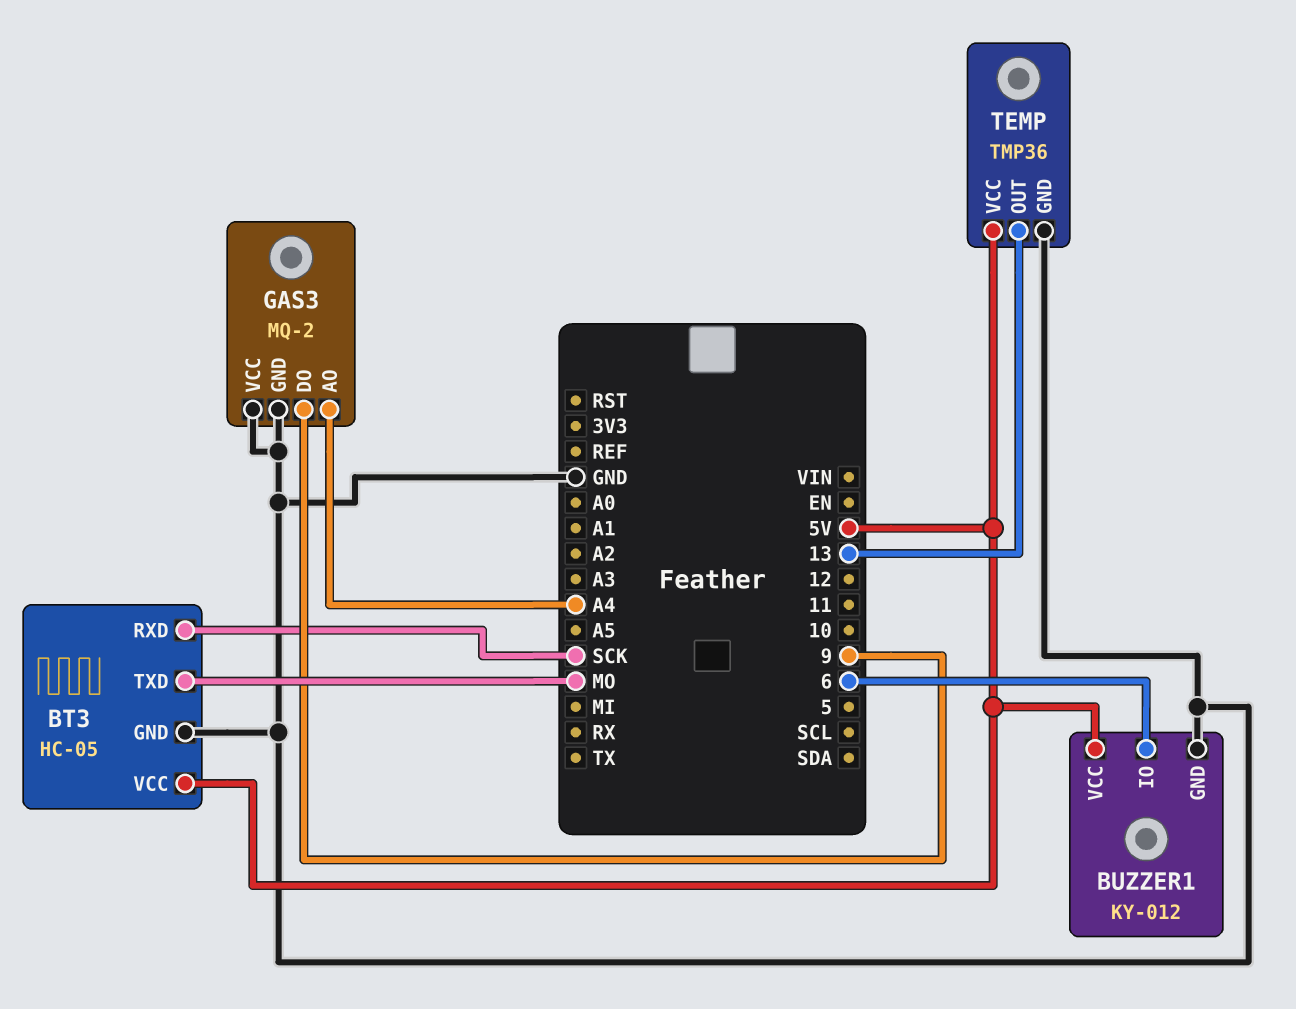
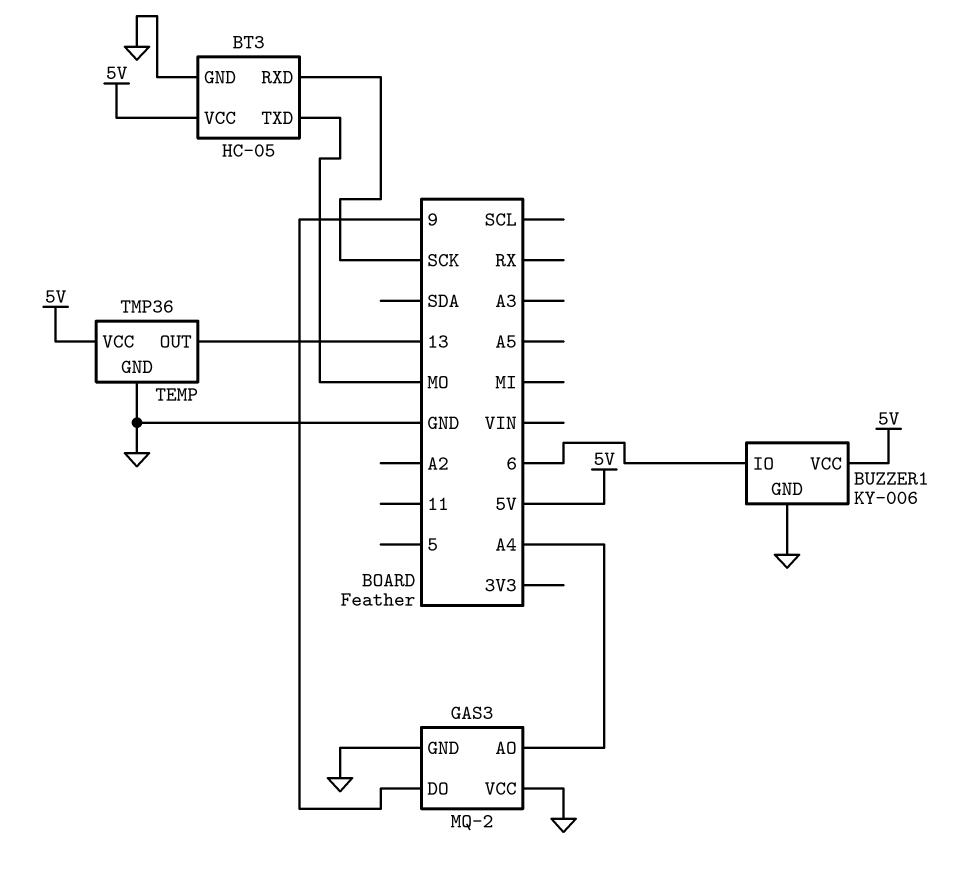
BUZZER1: KY-012 -> KY-006

